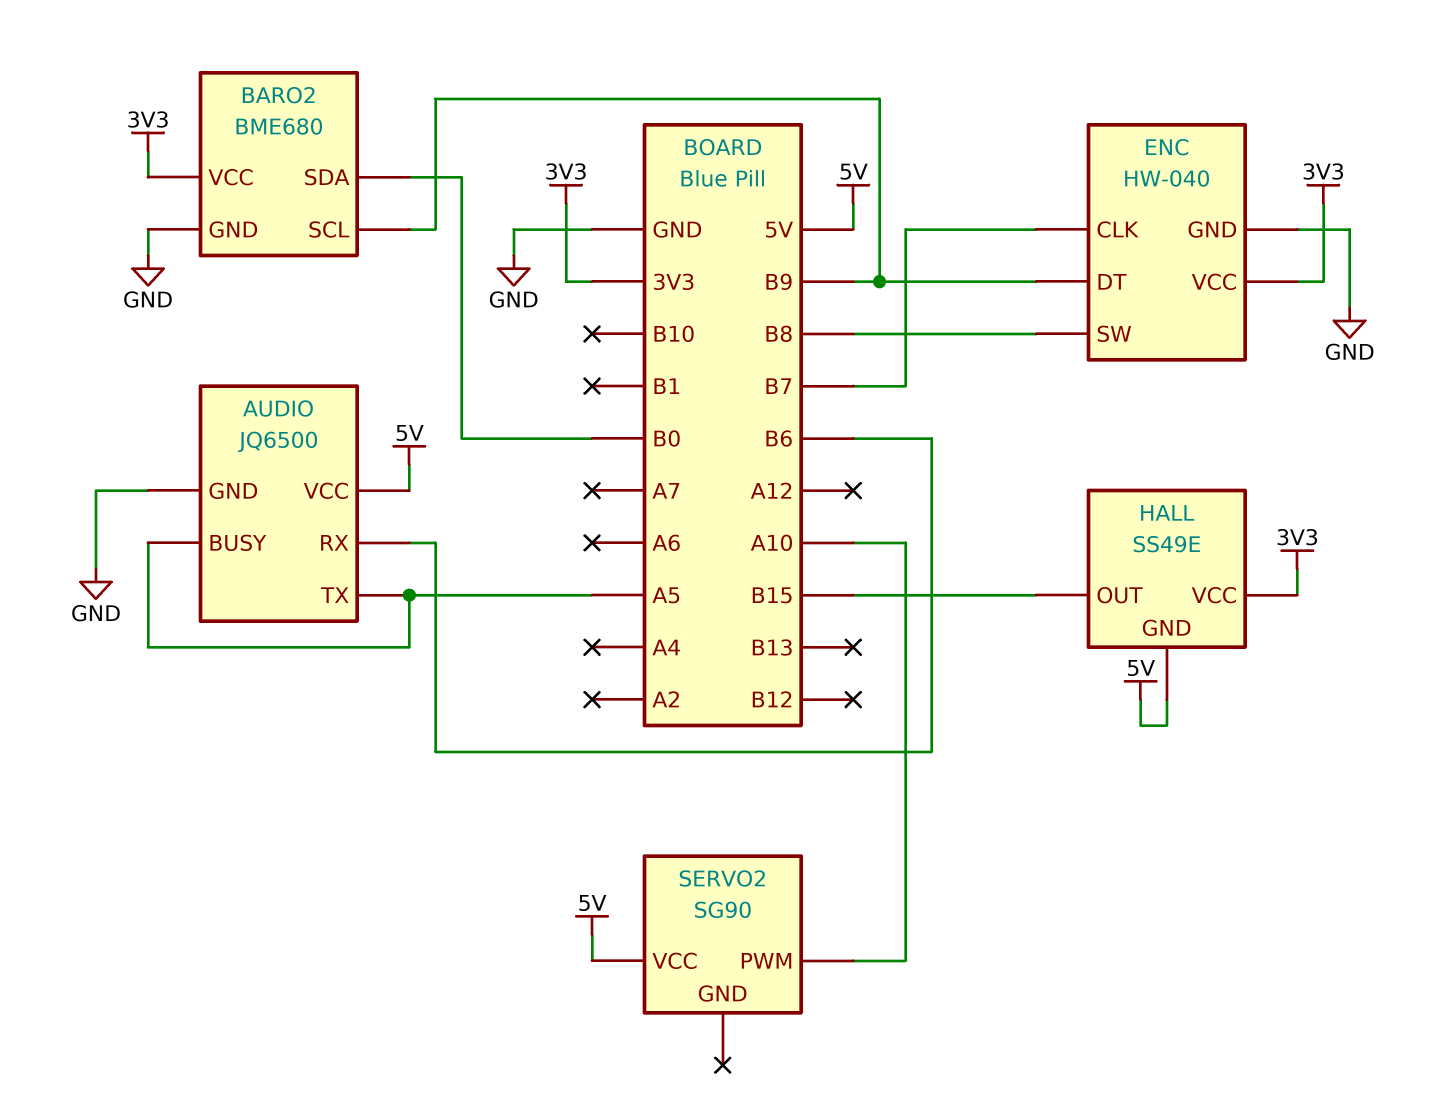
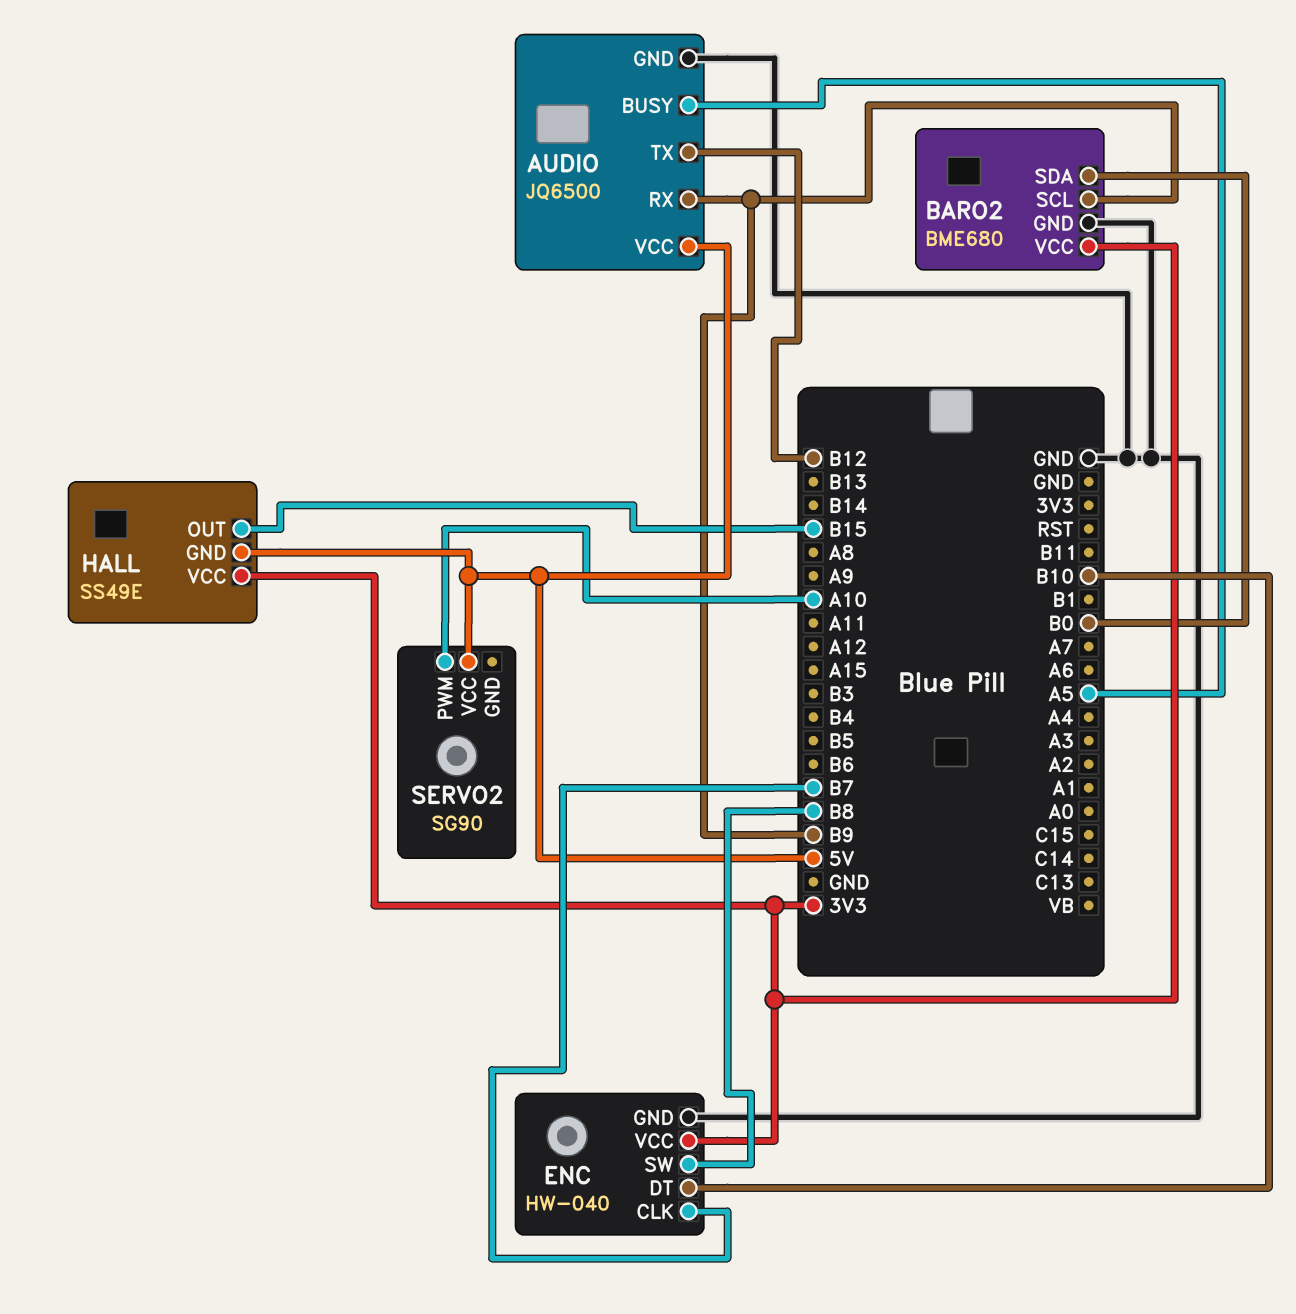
AUDIO pin RX: B6 -> B9
AUDIO pin TX: A5 -> B12
ENC pin DT: B9 -> B10

